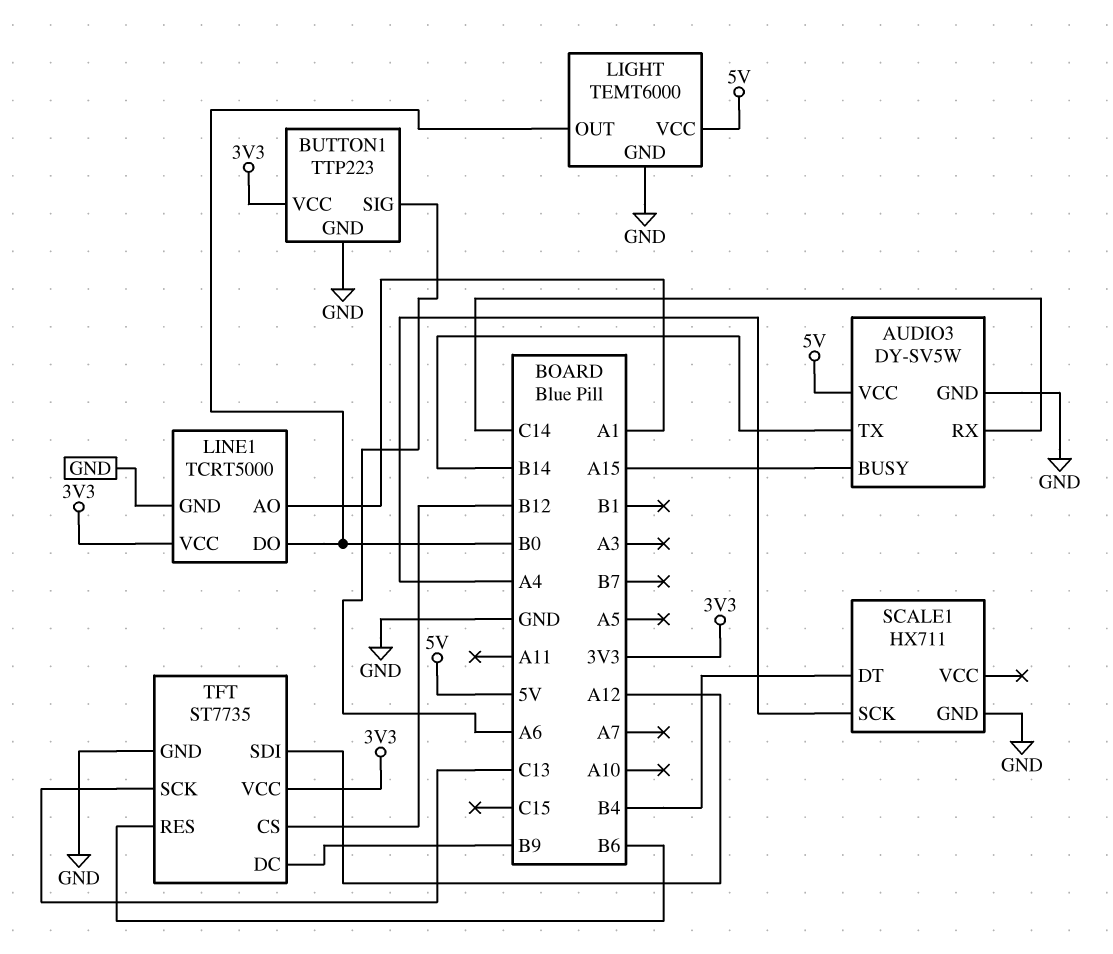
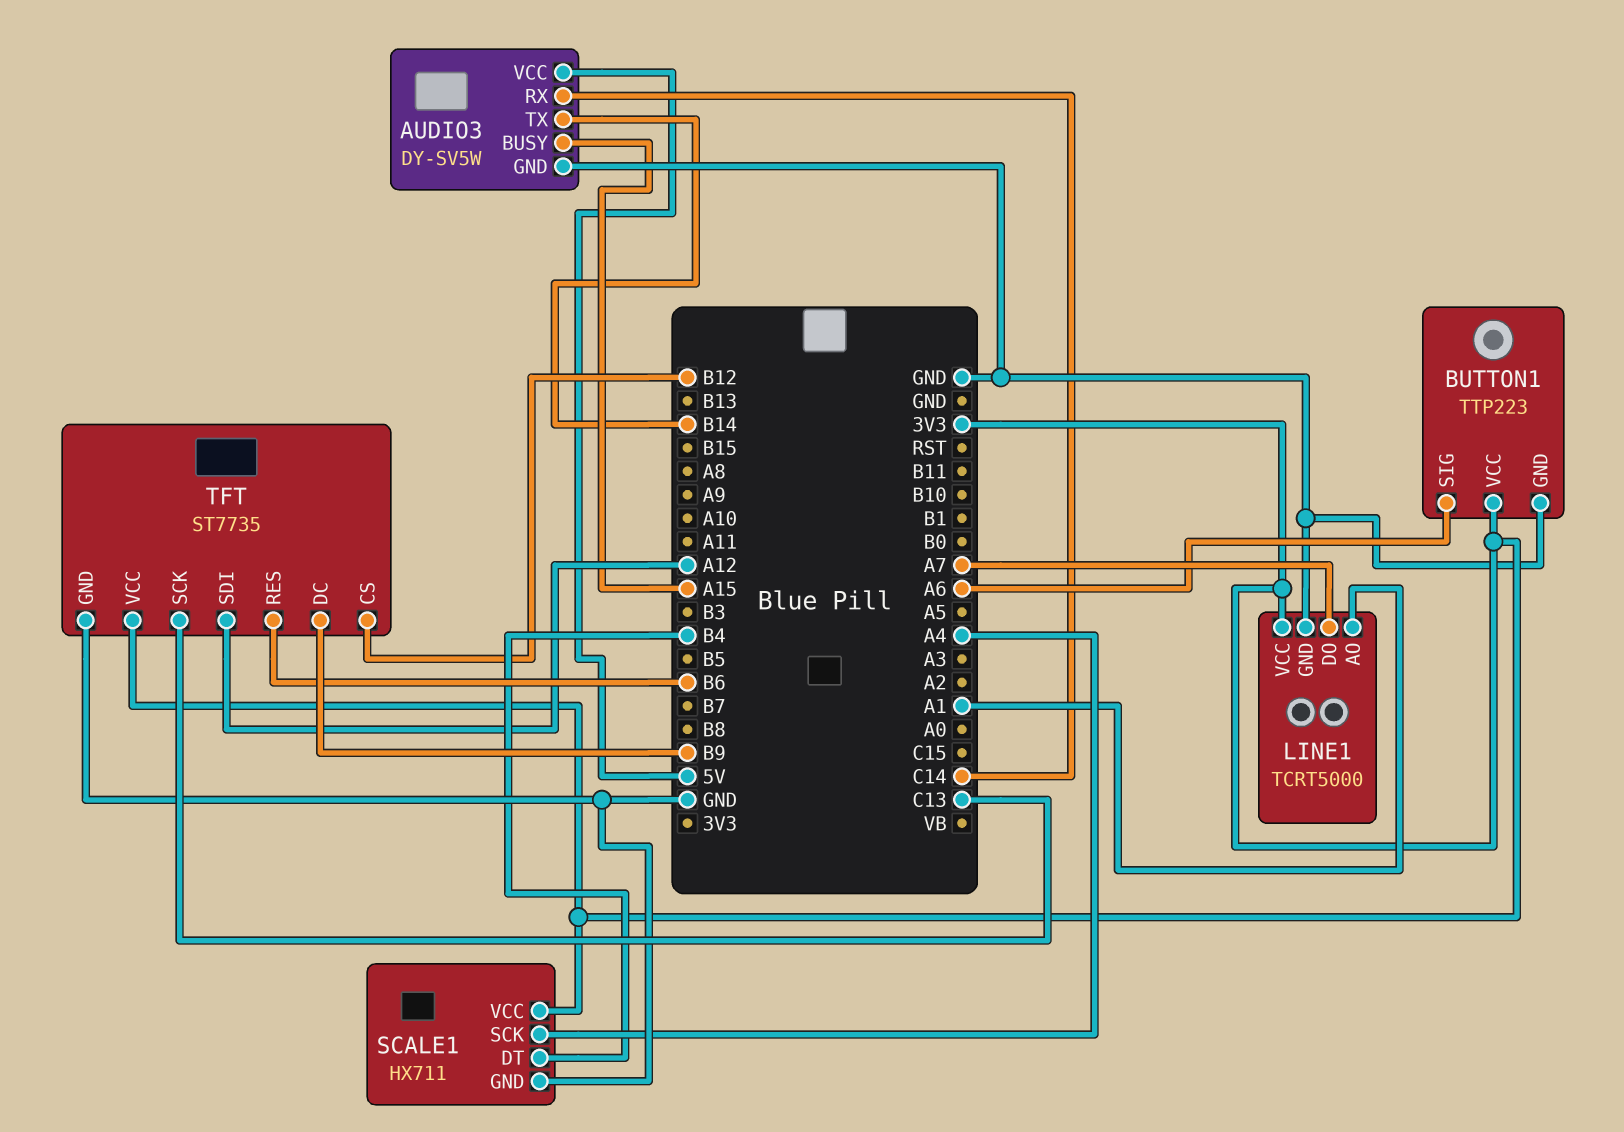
LIGHT: TEMT6000 -> none
LIGHT pin GND: GND -> none
LIGHT pin OUT: B0 -> none
LIGHT pin VCC: 5V -> none
LINE1 pin DO: B0 -> A7
SCALE1 pin VCC: none -> 3V3

